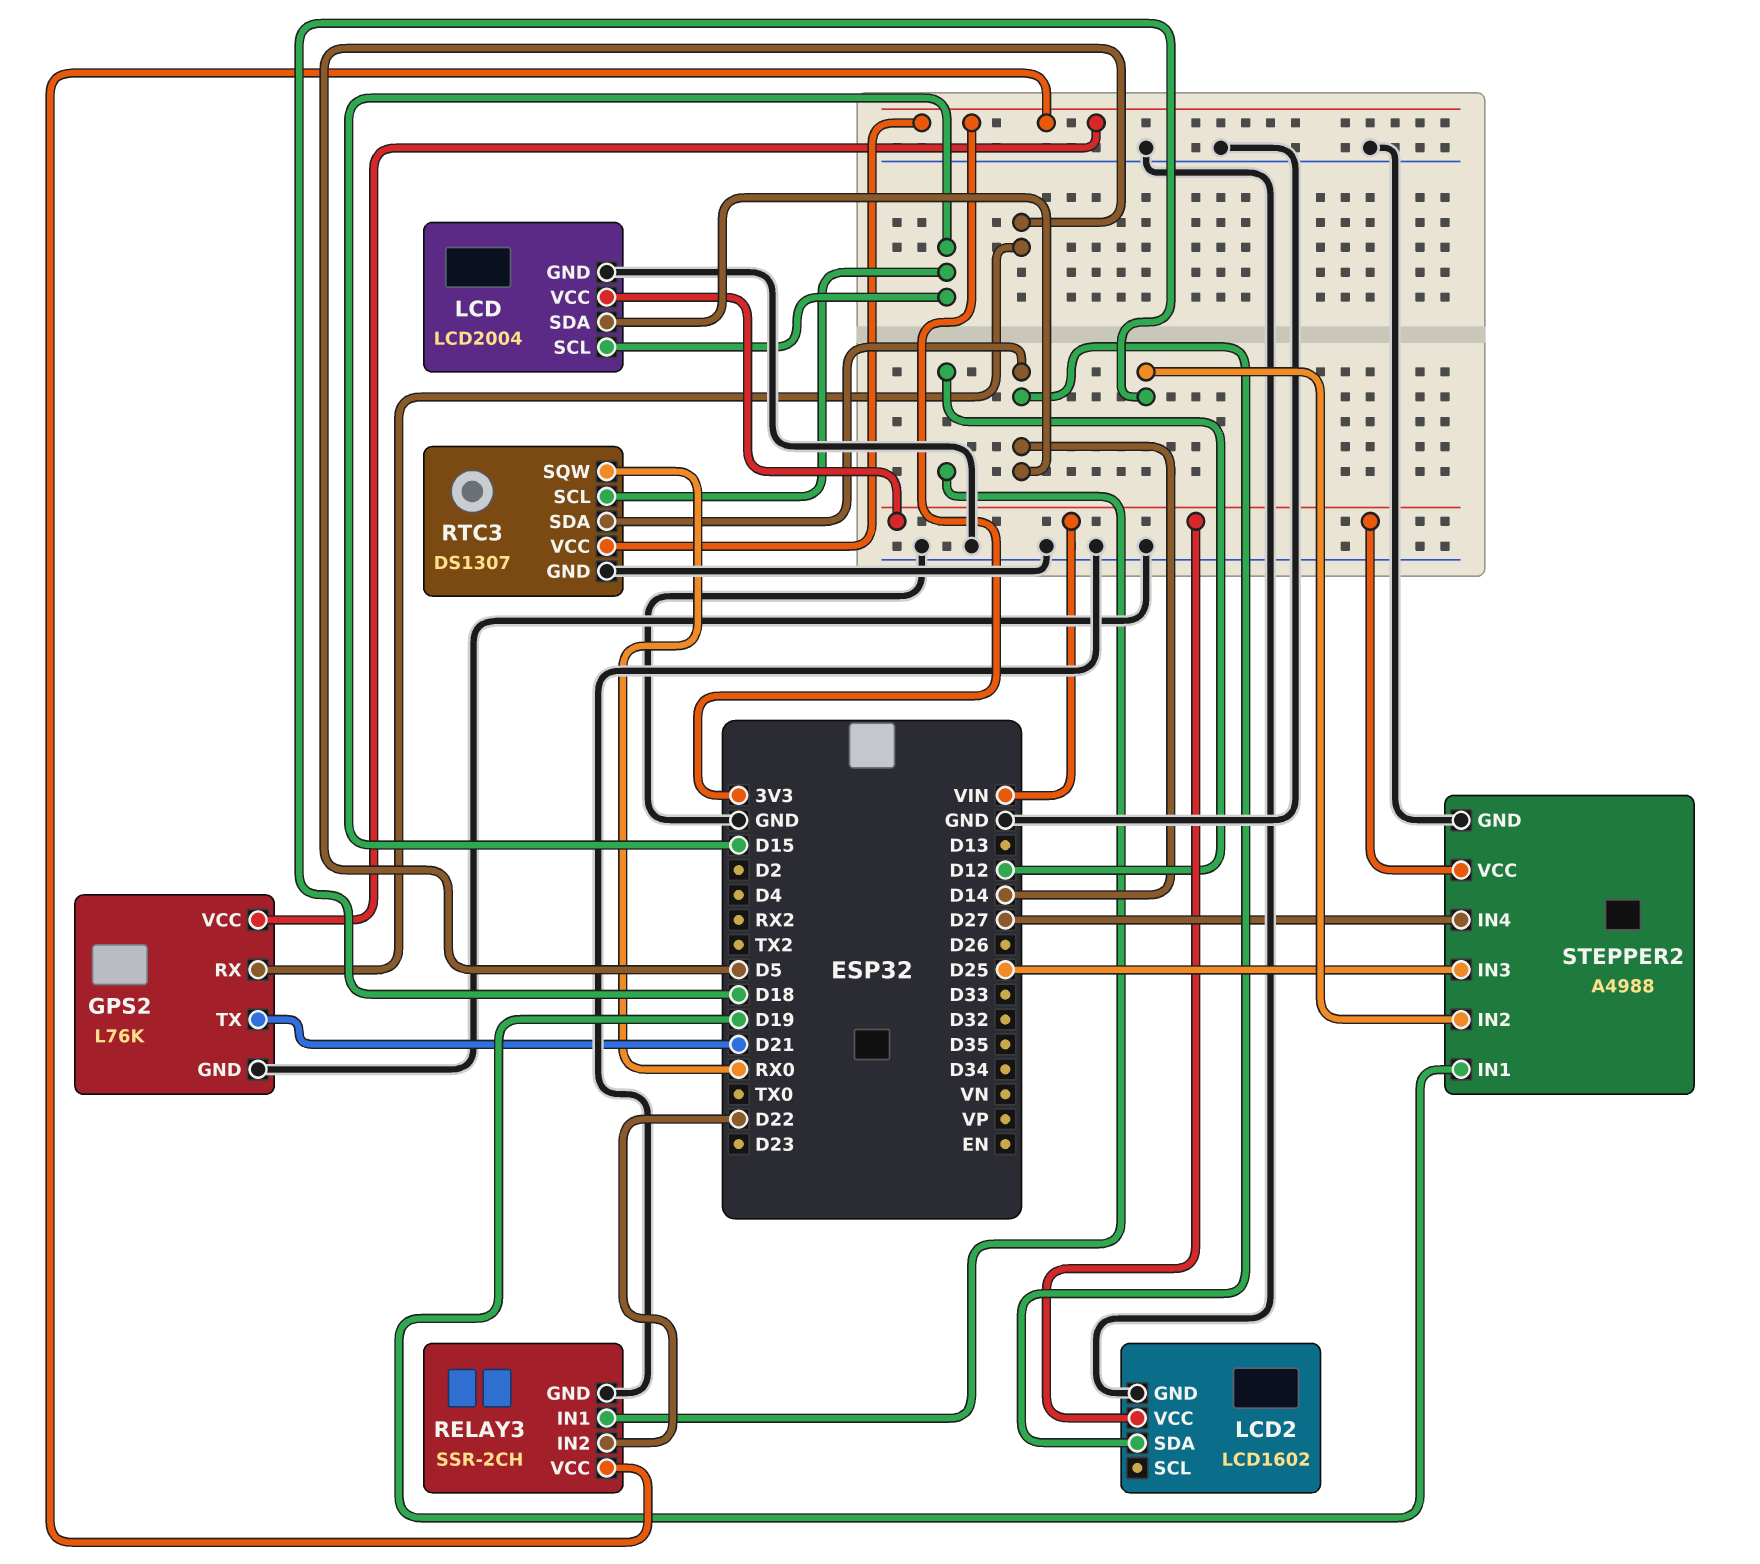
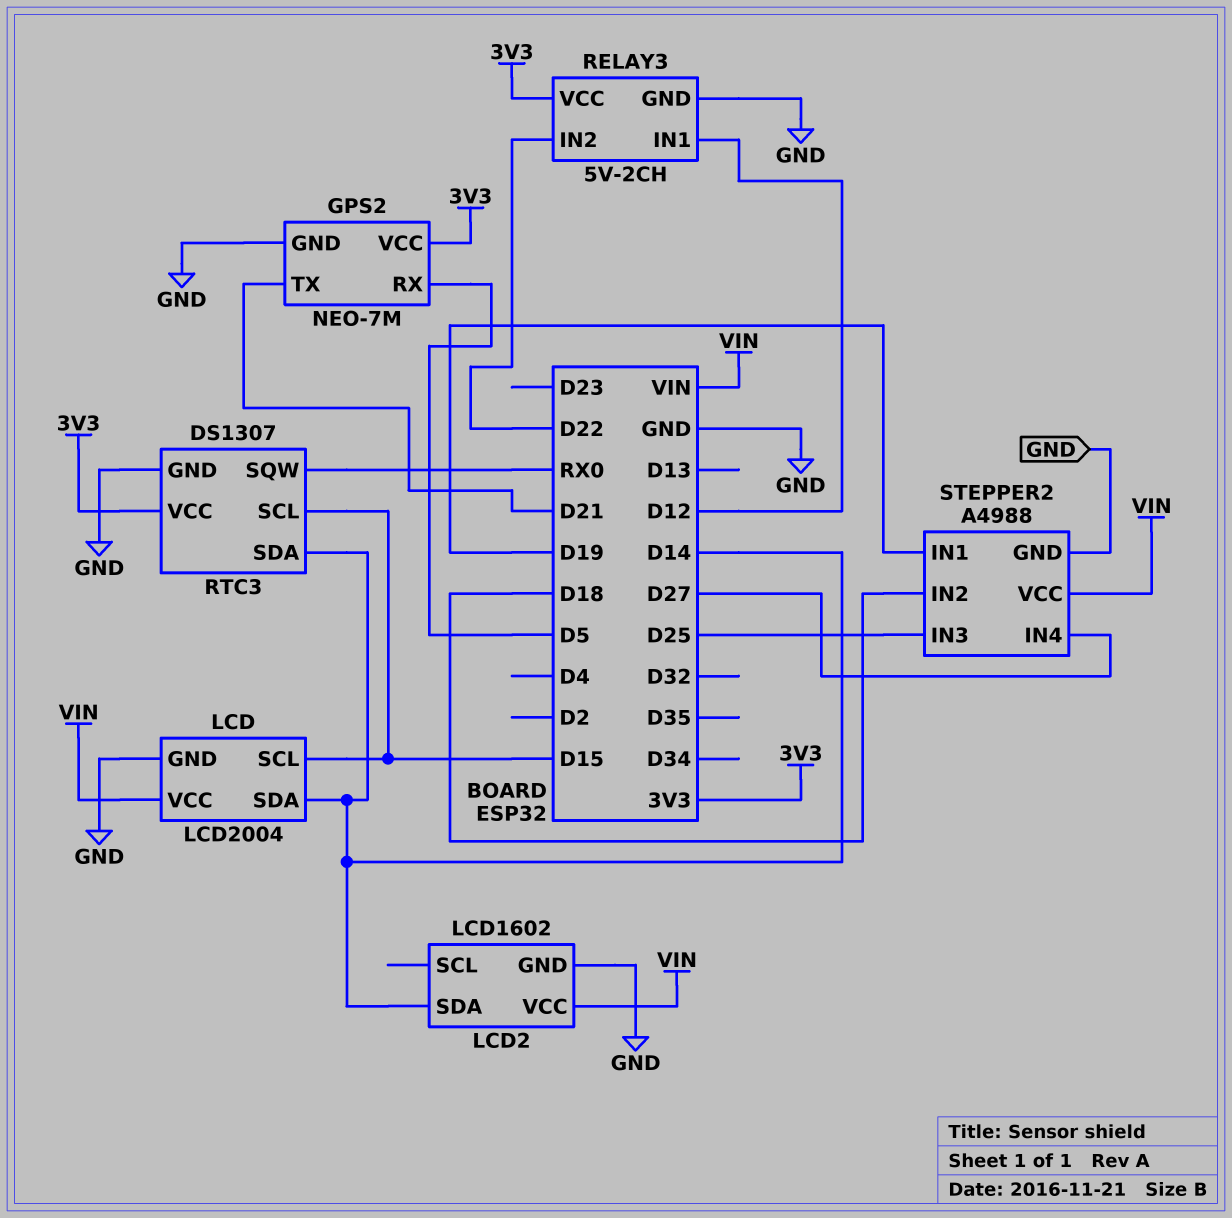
GPS2: L76K -> NEO-7M
RELAY3: SSR-2CH -> 5V-2CH

